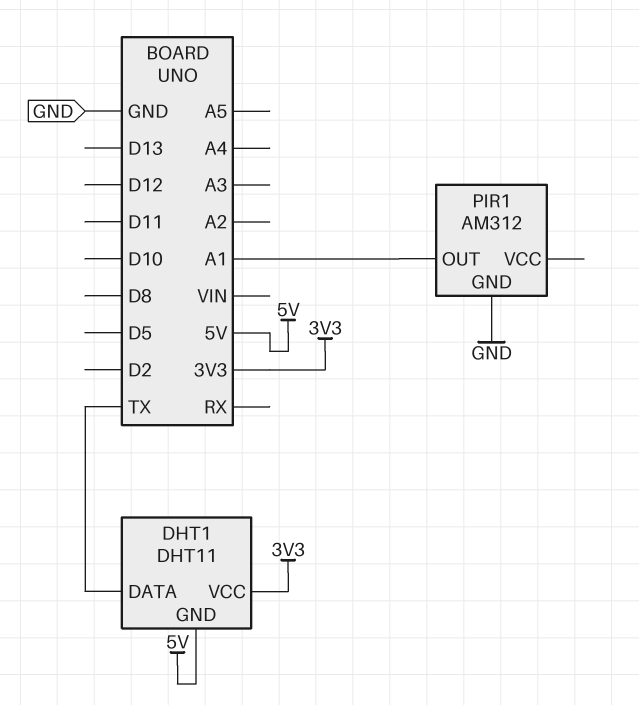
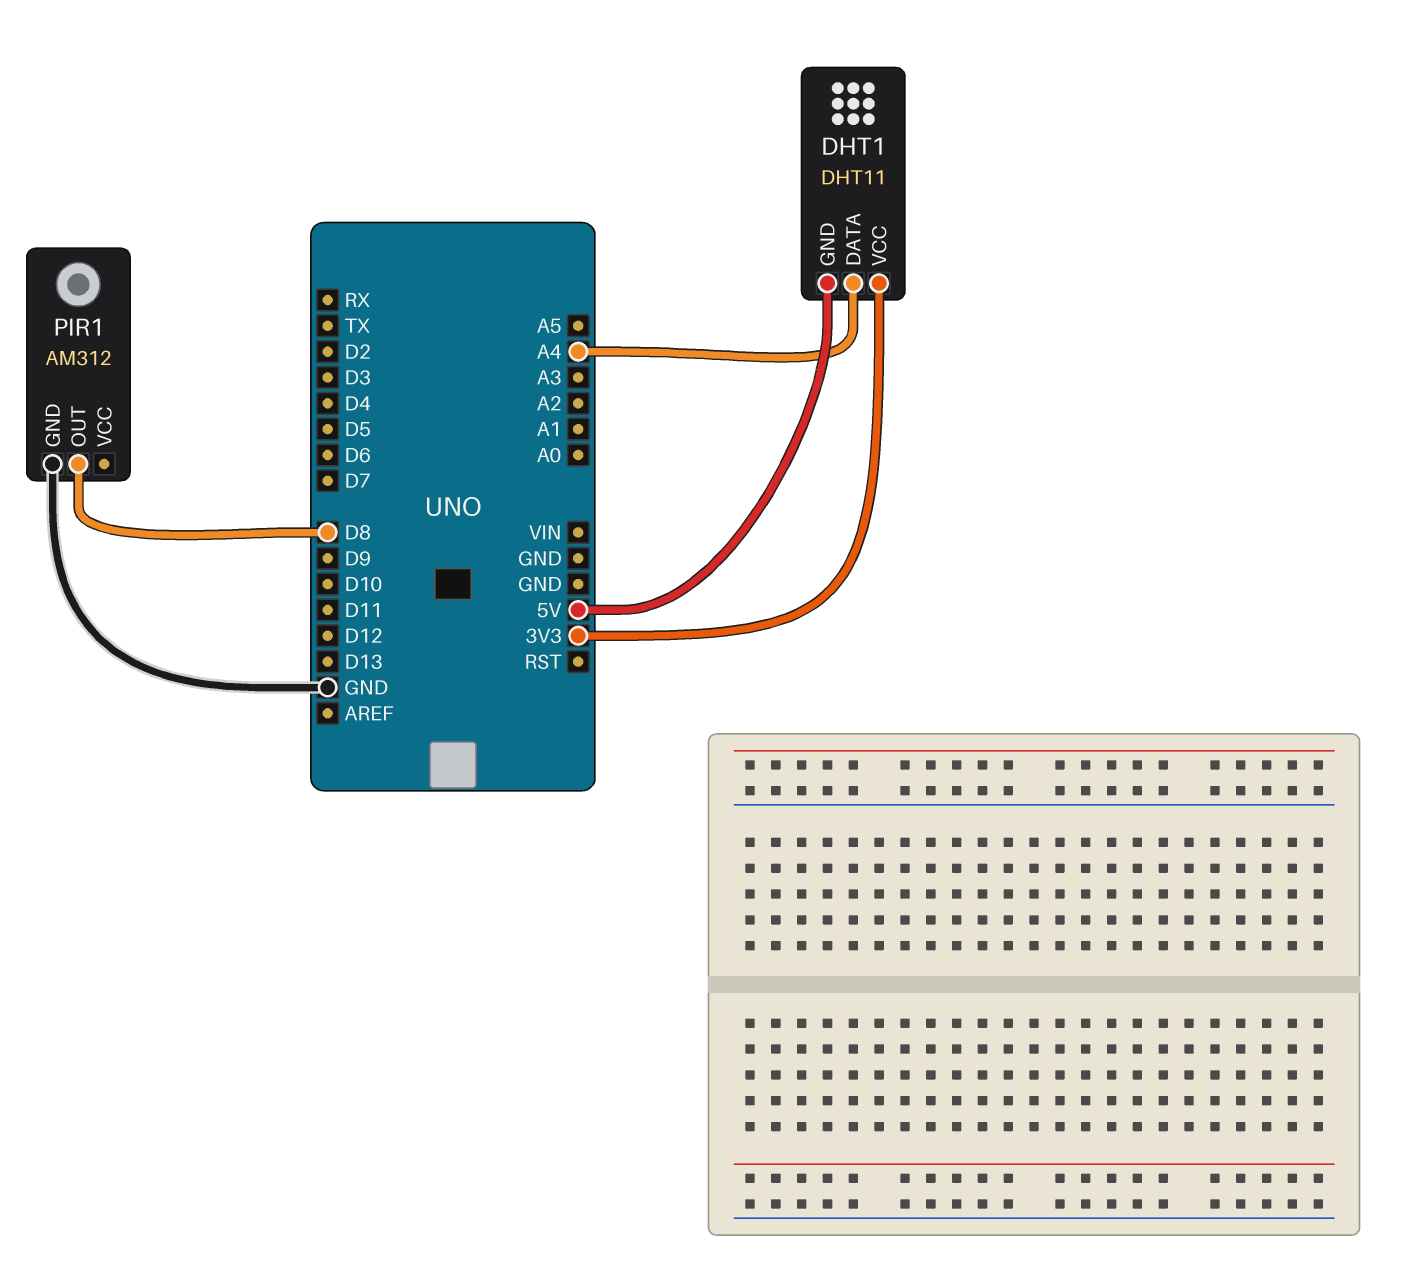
DHT1 pin DATA: TX -> A4
PIR1 pin OUT: A1 -> D8

